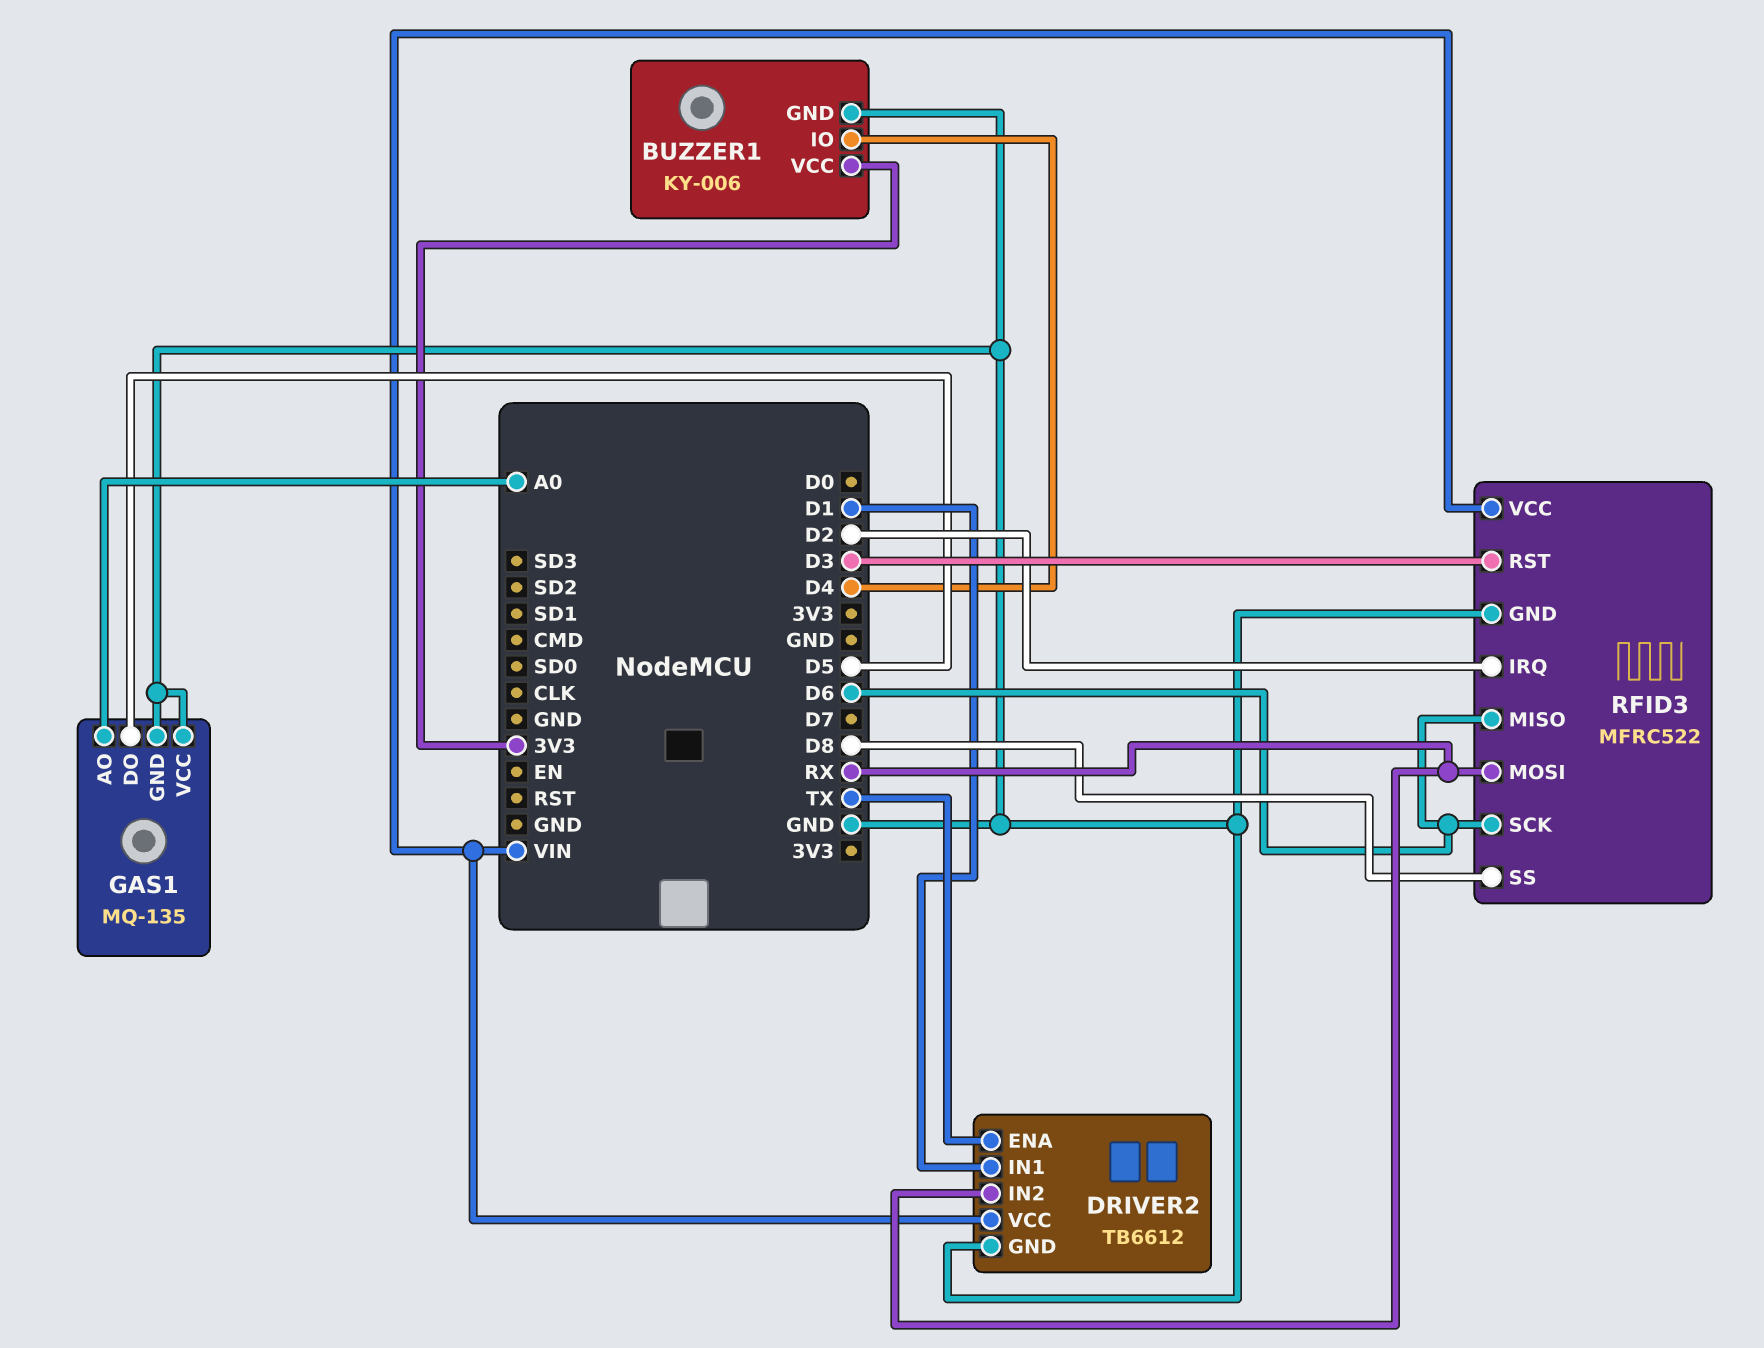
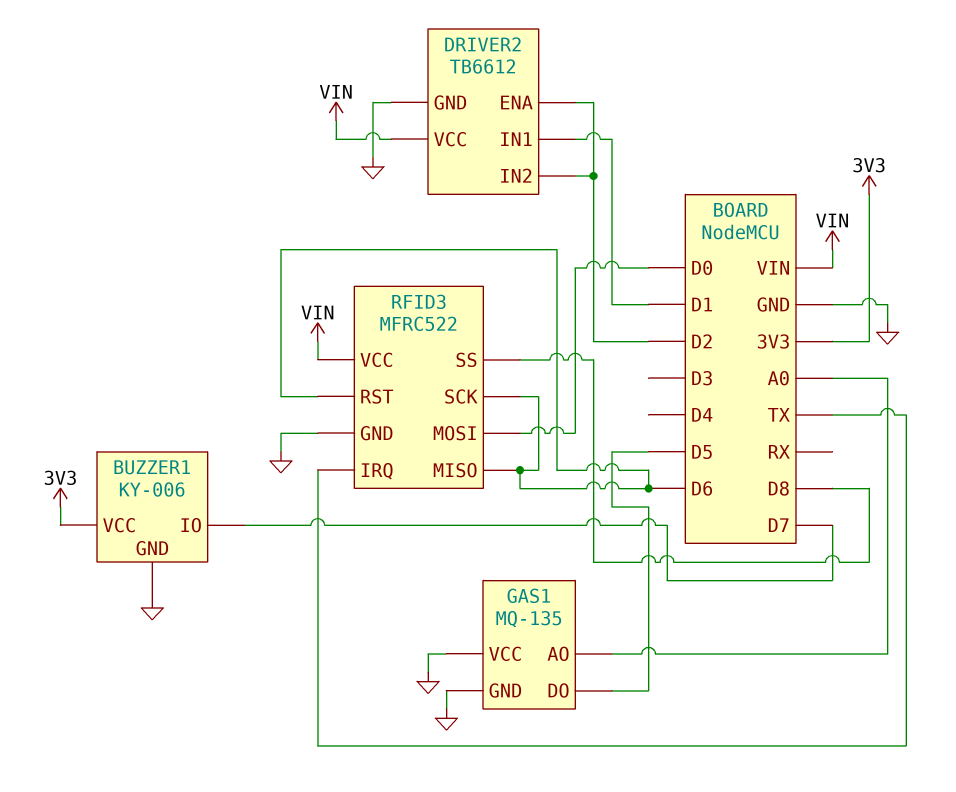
BUZZER1 pin IO: D4 -> D7
DRIVER2 pin ENA: TX -> D2
DRIVER2 pin IN2: RX -> D2
RFID3 pin IRQ: D2 -> TX
RFID3 pin MOSI: RX -> D0
RFID3 pin RST: D3 -> D6

